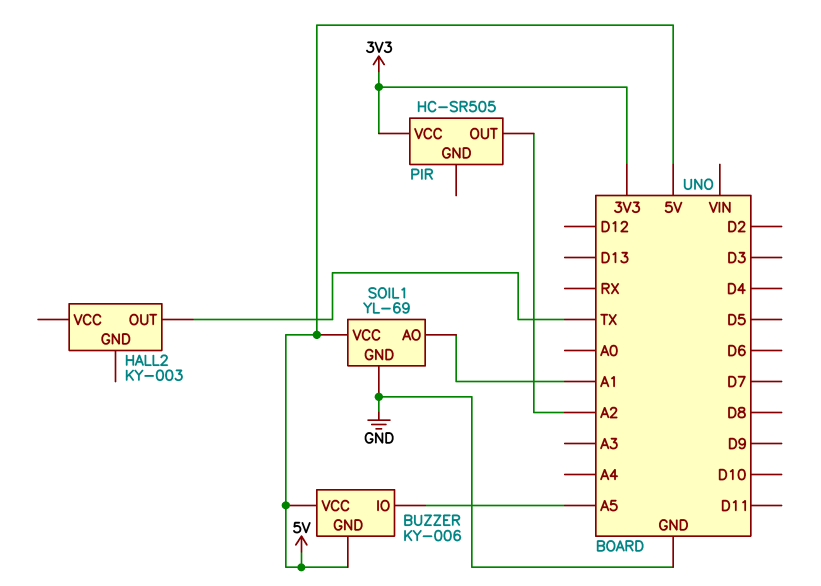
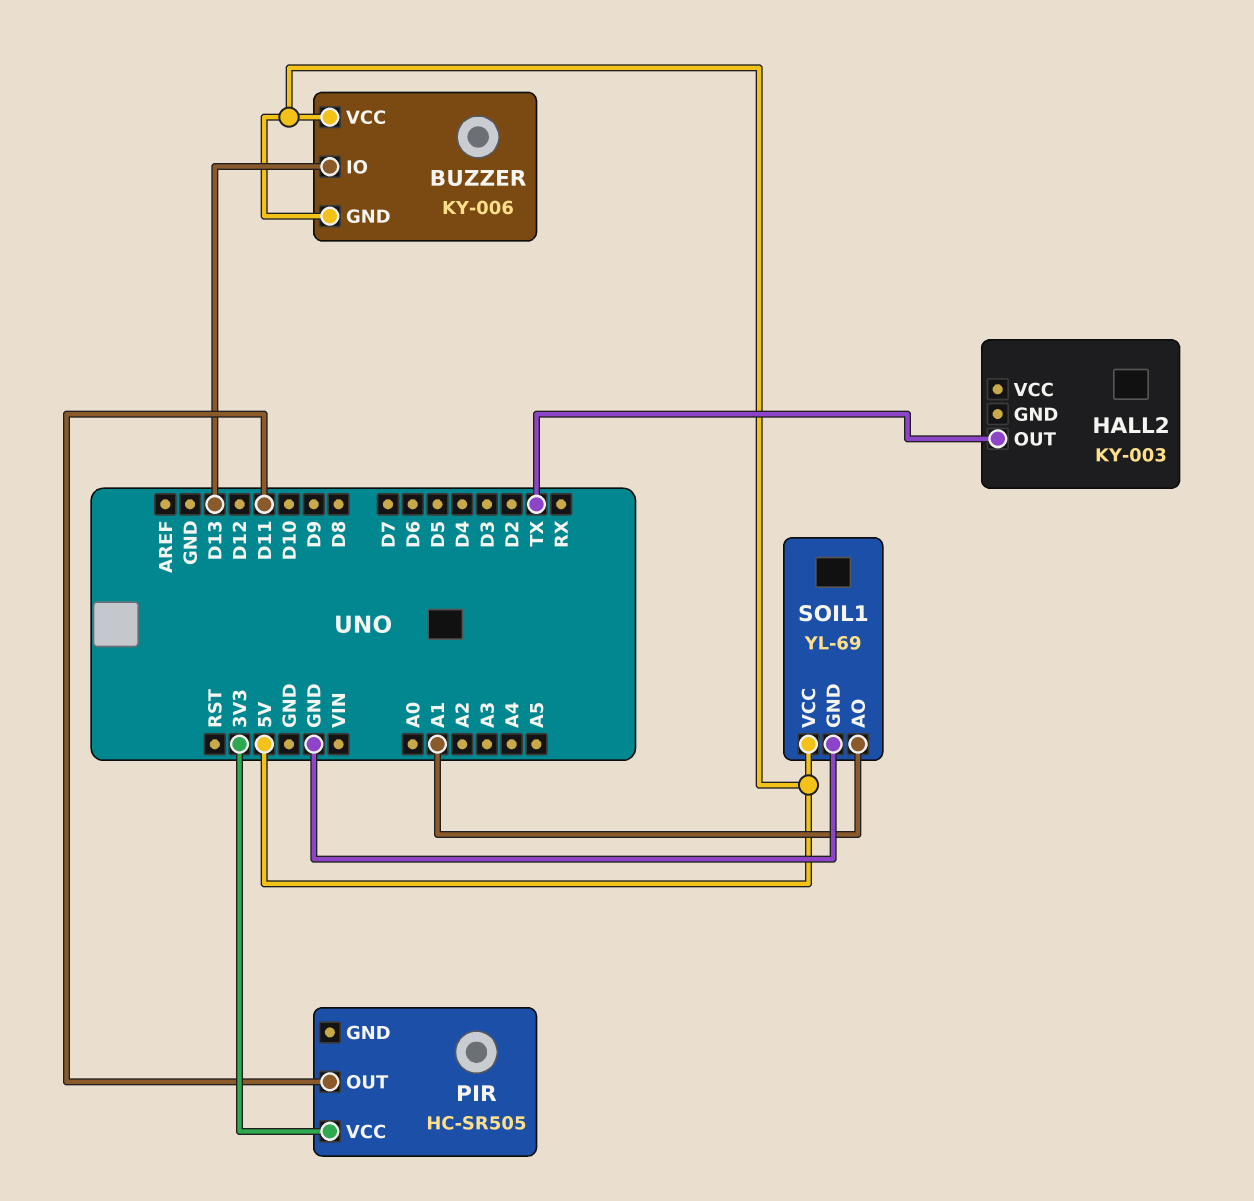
BUZZER pin IO: A5 -> D13
PIR pin OUT: A2 -> D11

